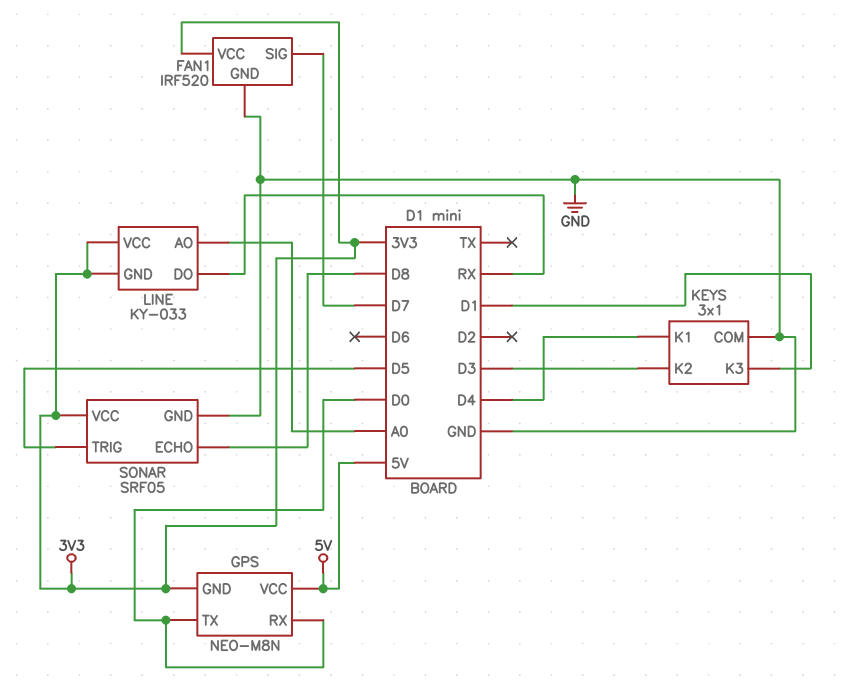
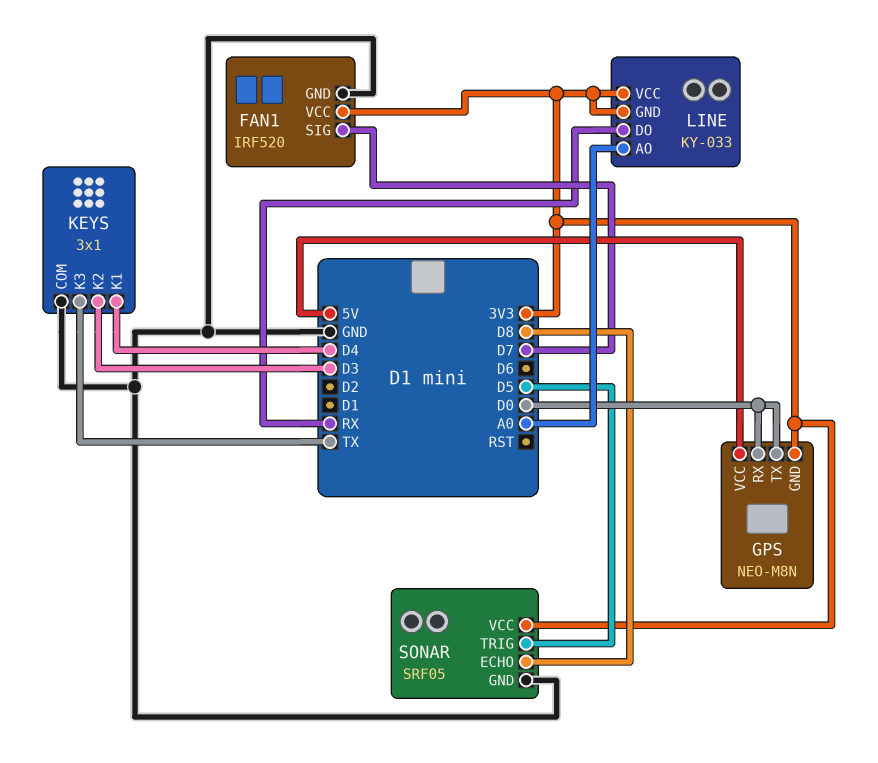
KEYS pin K3: D1 -> TX

